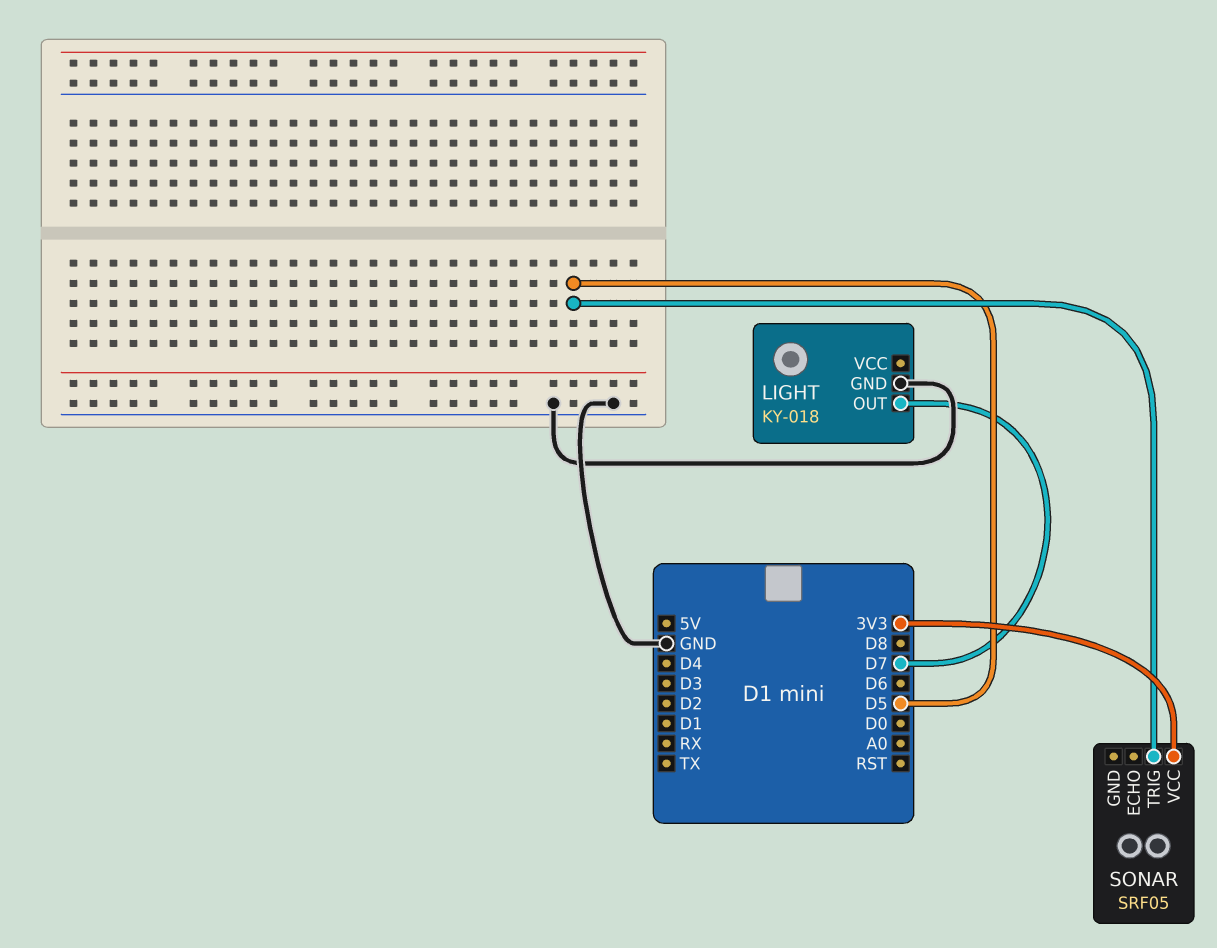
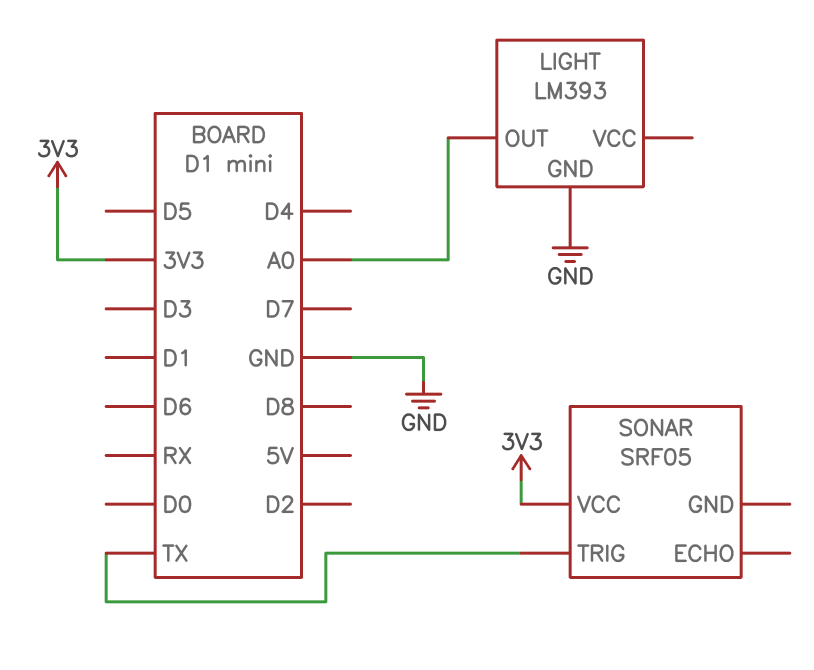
LIGHT: KY-018 -> LM393
LIGHT pin OUT: D7 -> A0
SONAR pin TRIG: D5 -> TX

